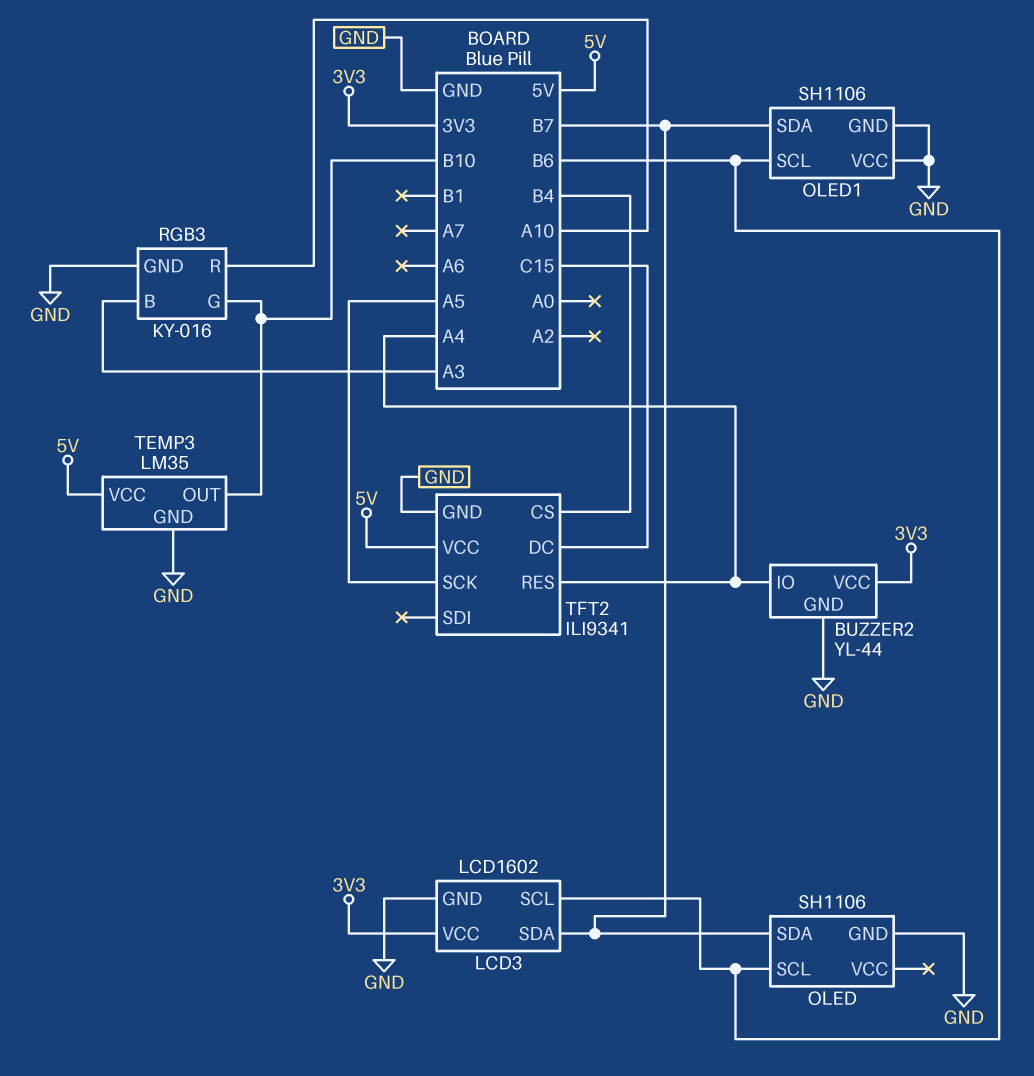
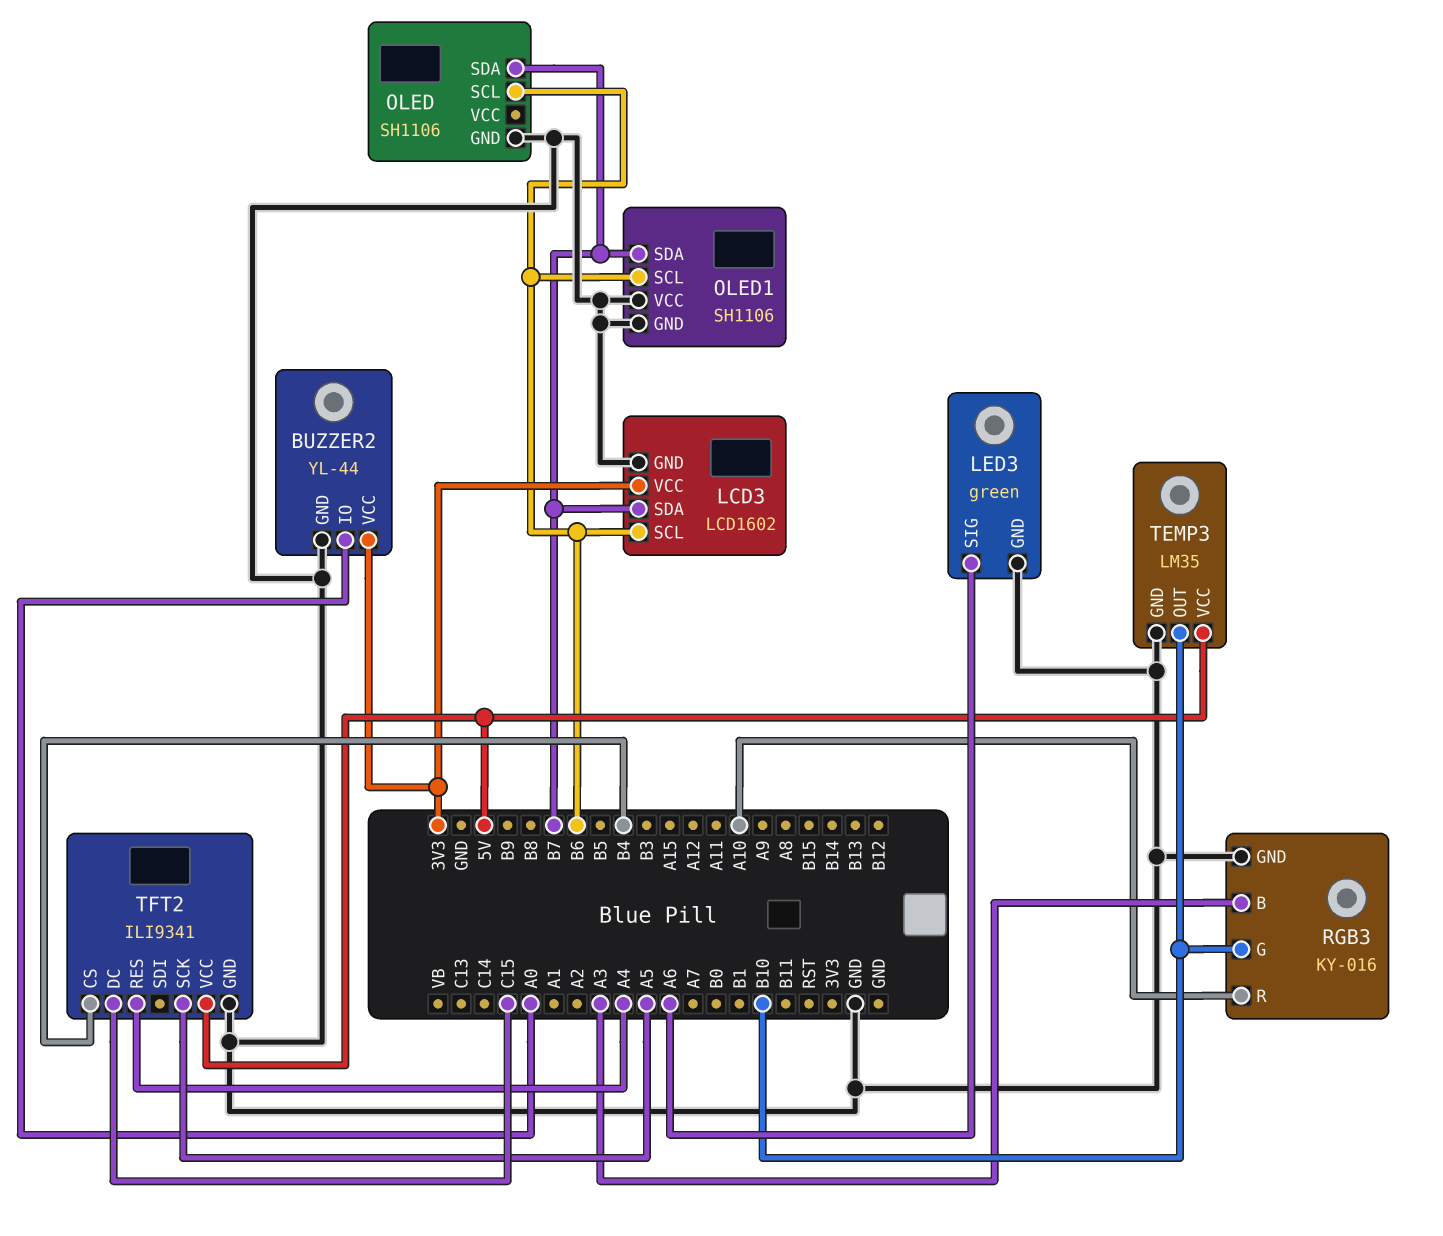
BUZZER2 pin IO: A4 -> A0
LED3: none -> green
LED3 pin GND: none -> GND
LED3 pin SIG: none -> A6

